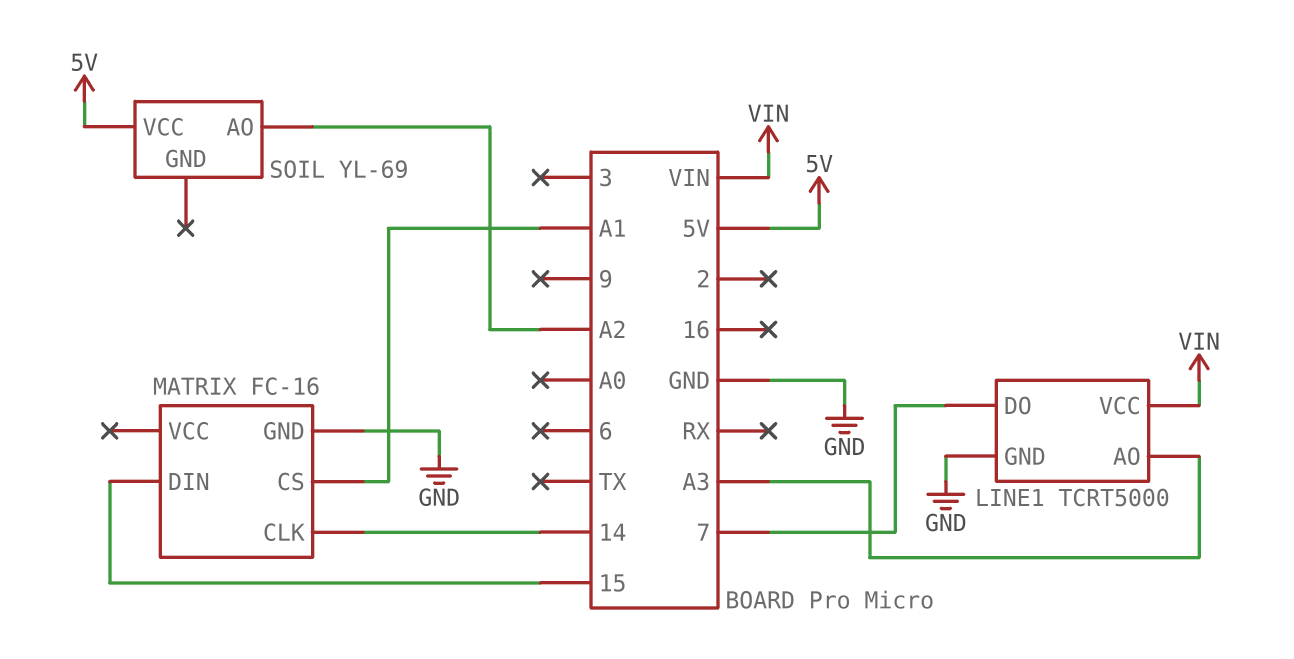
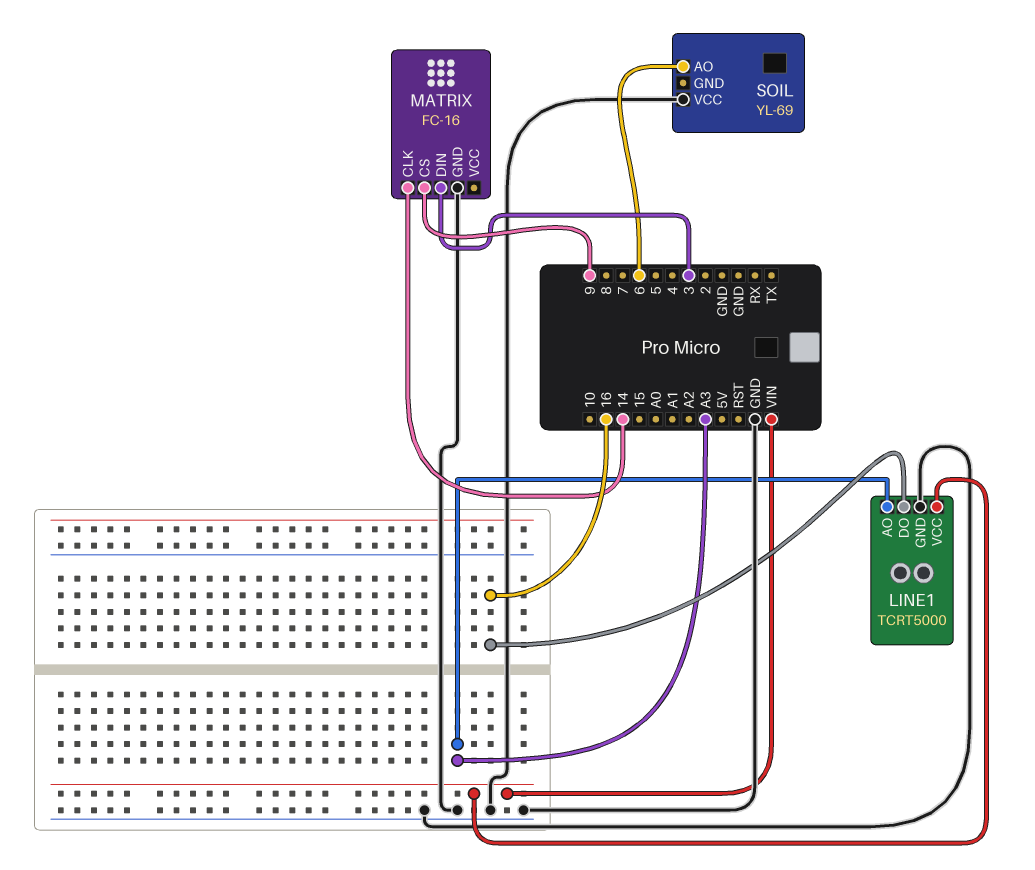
LINE1 pin DO: 7 -> 16
MATRIX pin CS: A1 -> 9
MATRIX pin DIN: 15 -> 3
SOIL pin AO: A2 -> 6
SOIL pin VCC: 5V -> GND

